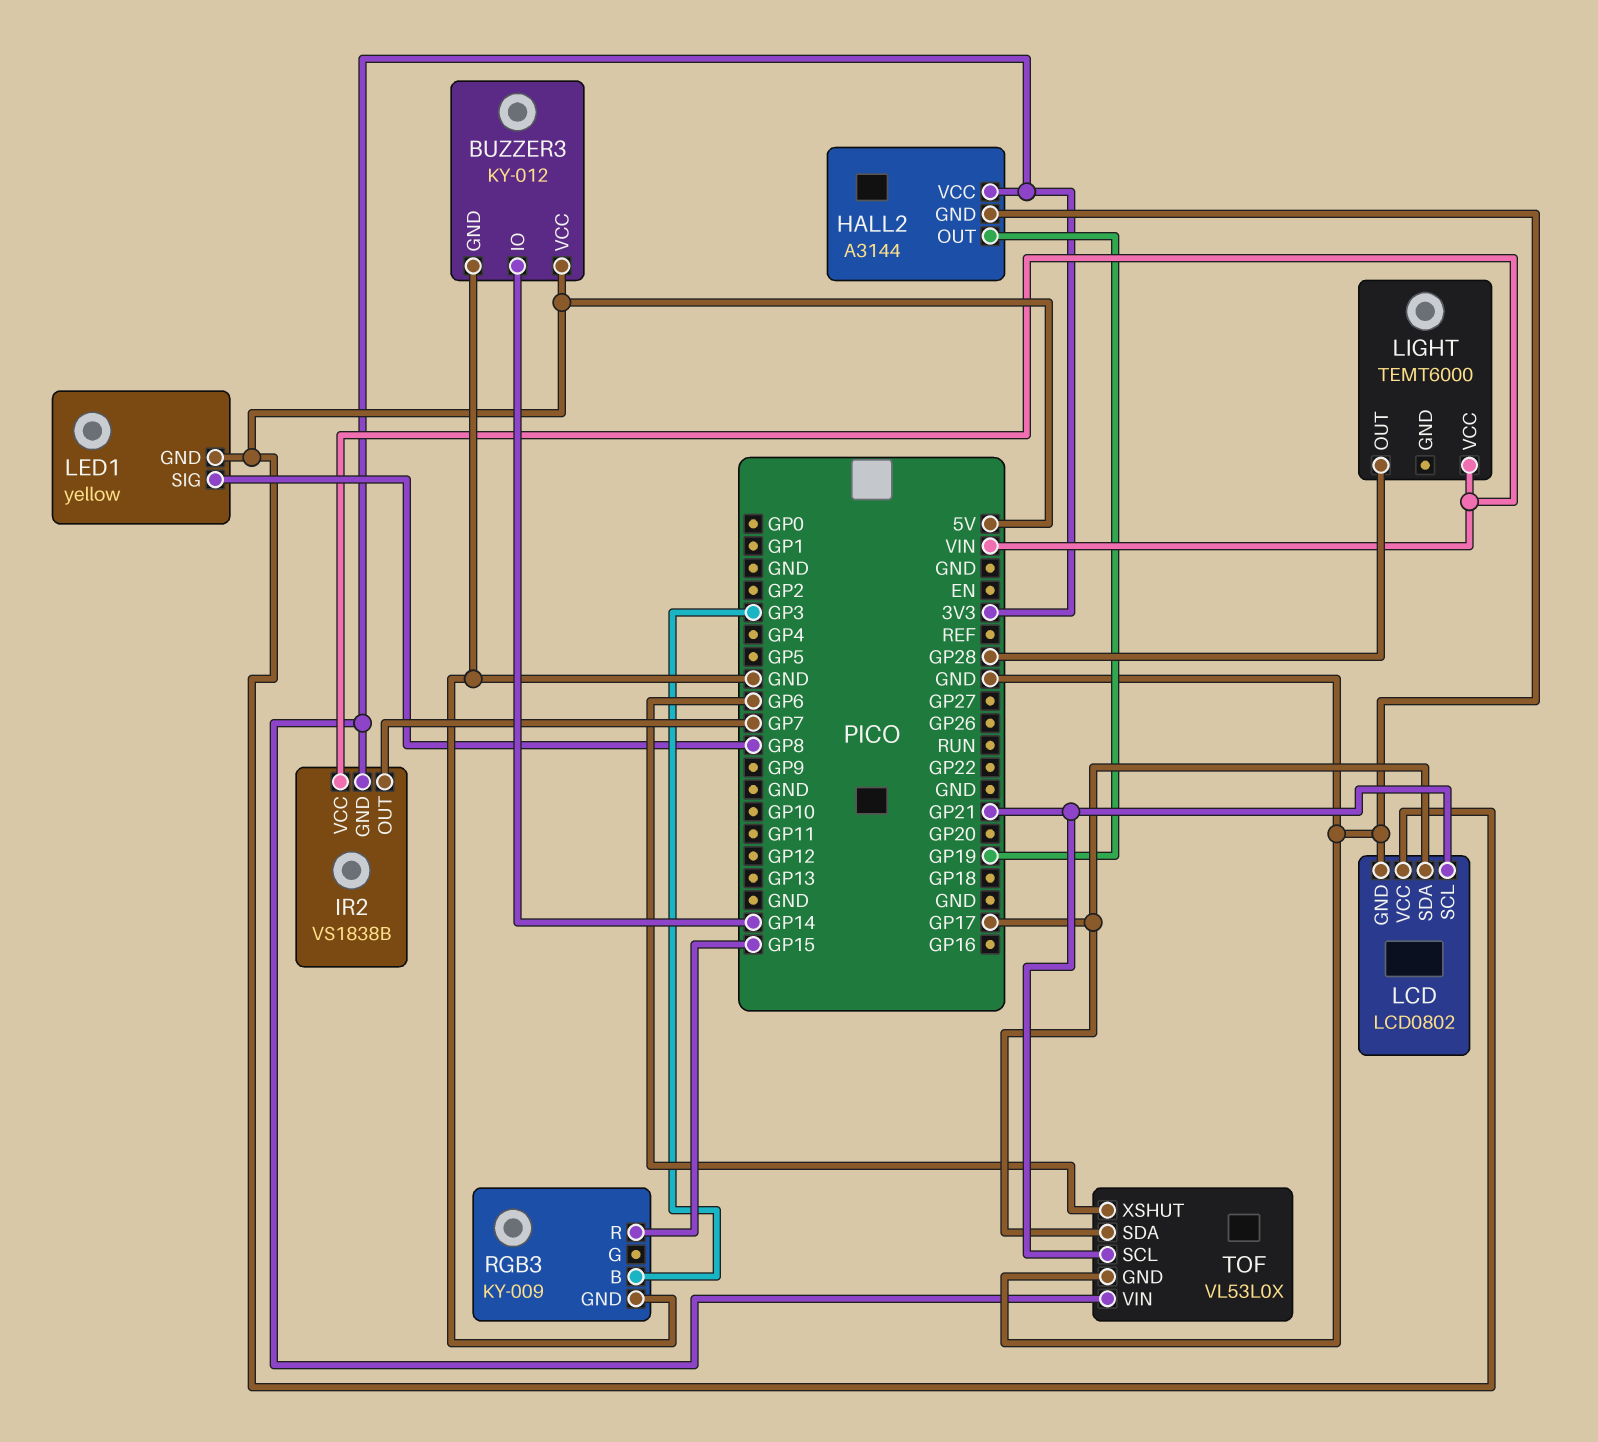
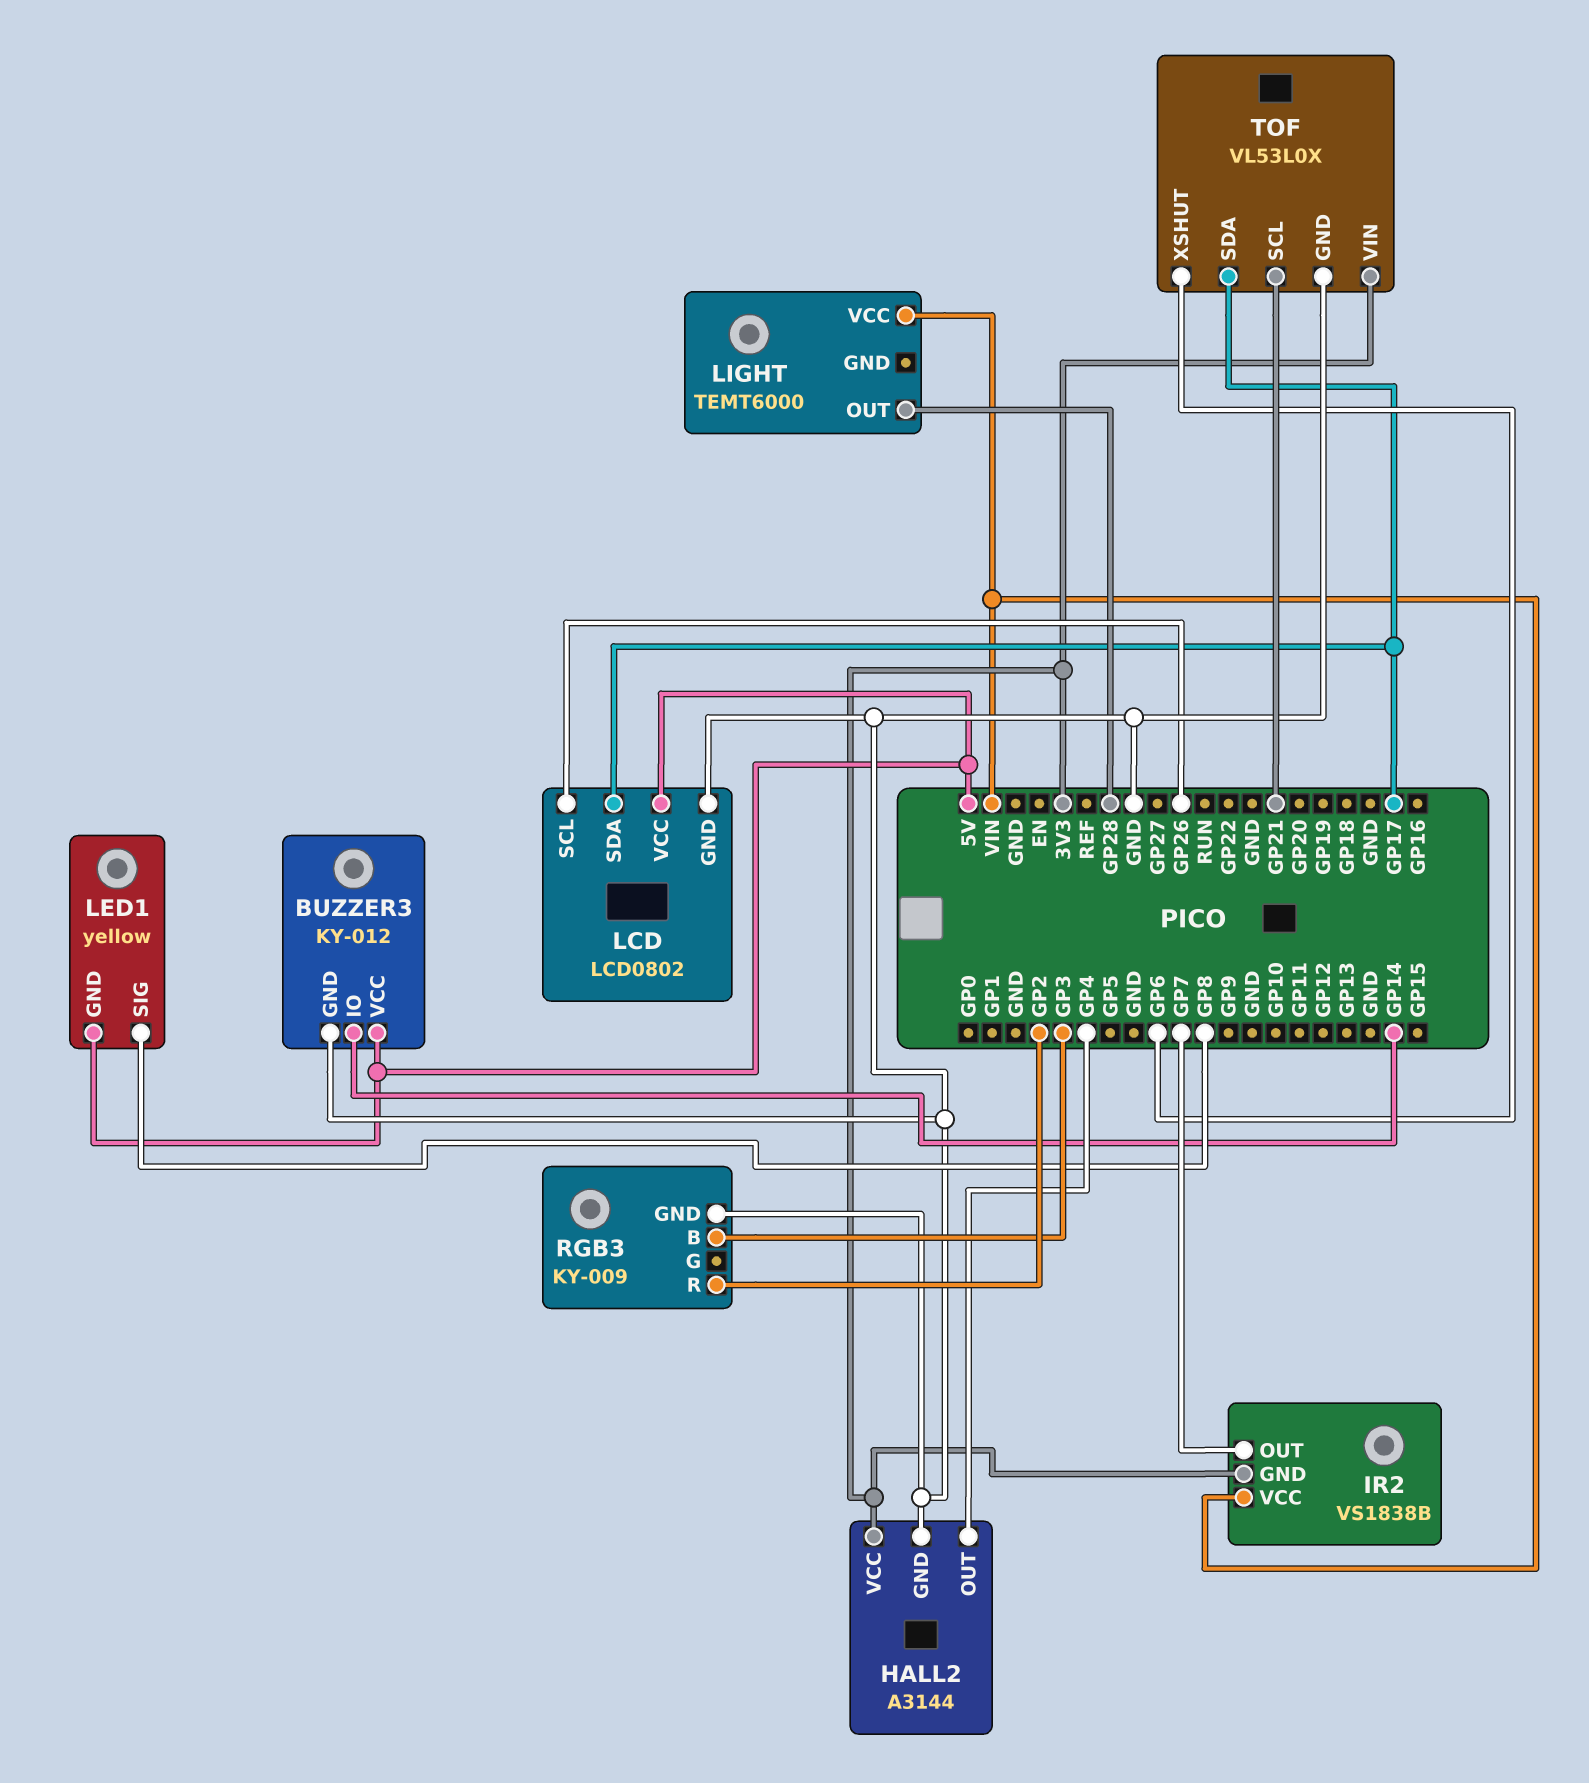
HALL2 pin OUT: GP19 -> GP4
LCD pin SCL: GP21 -> GP26
RGB3 pin R: GP15 -> GP2

